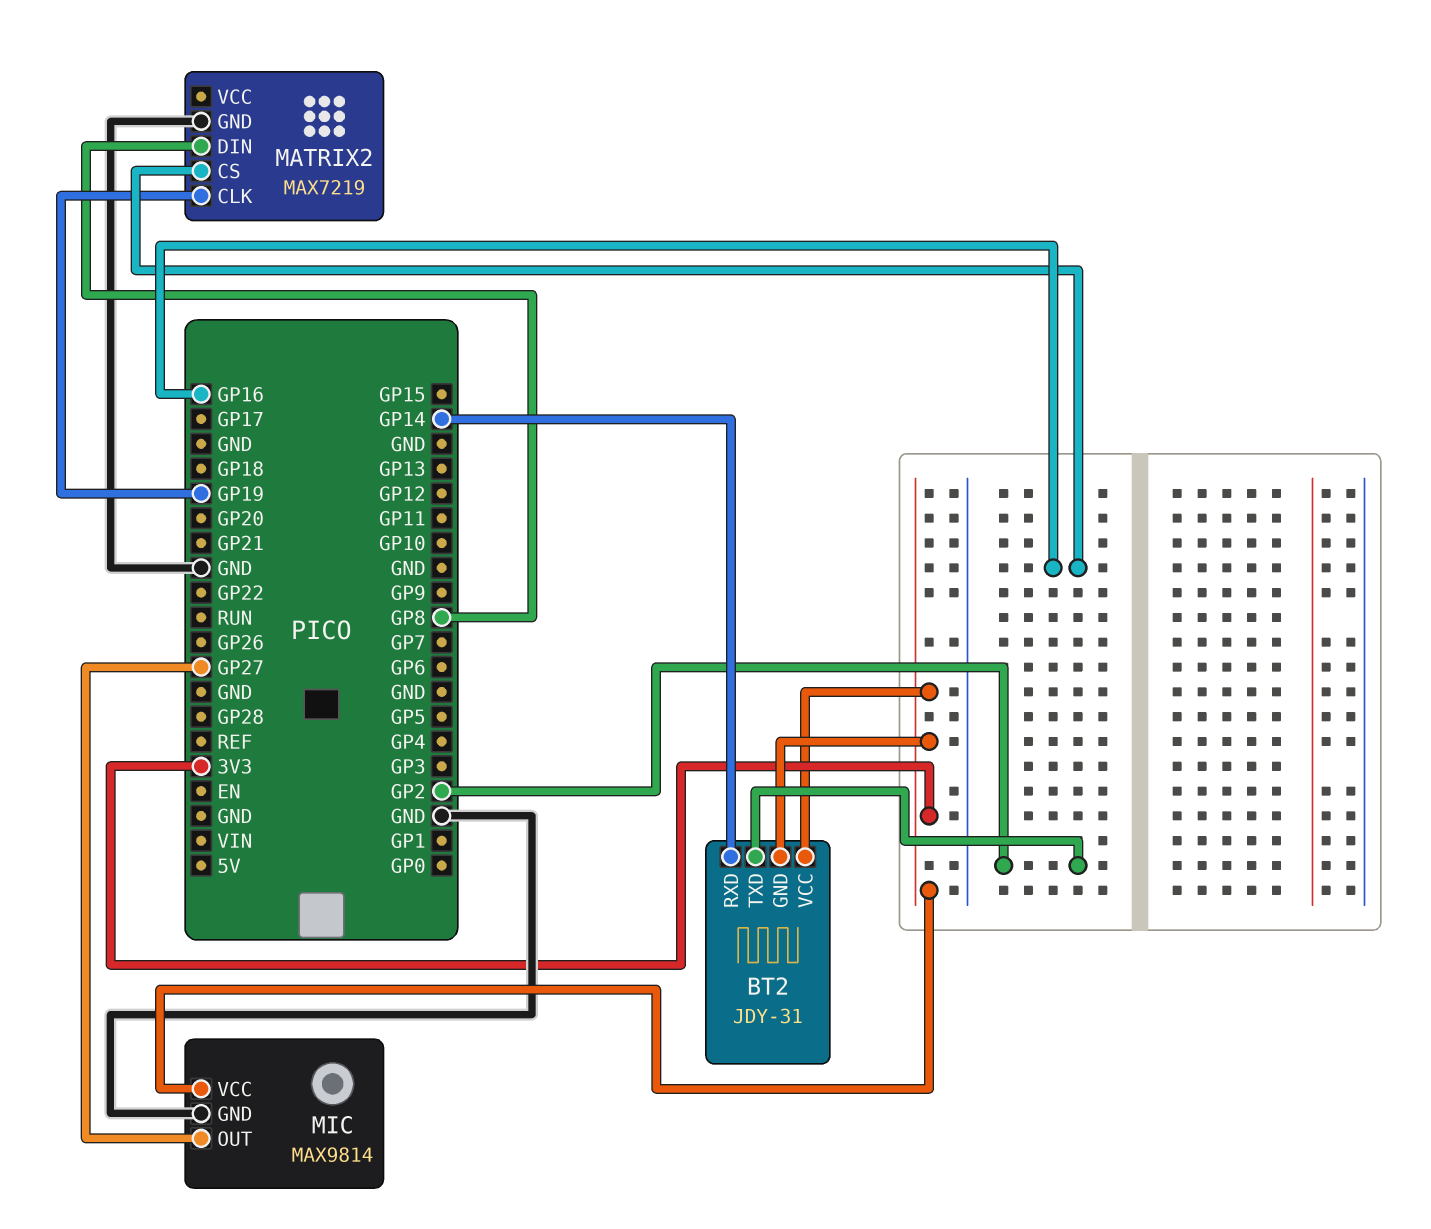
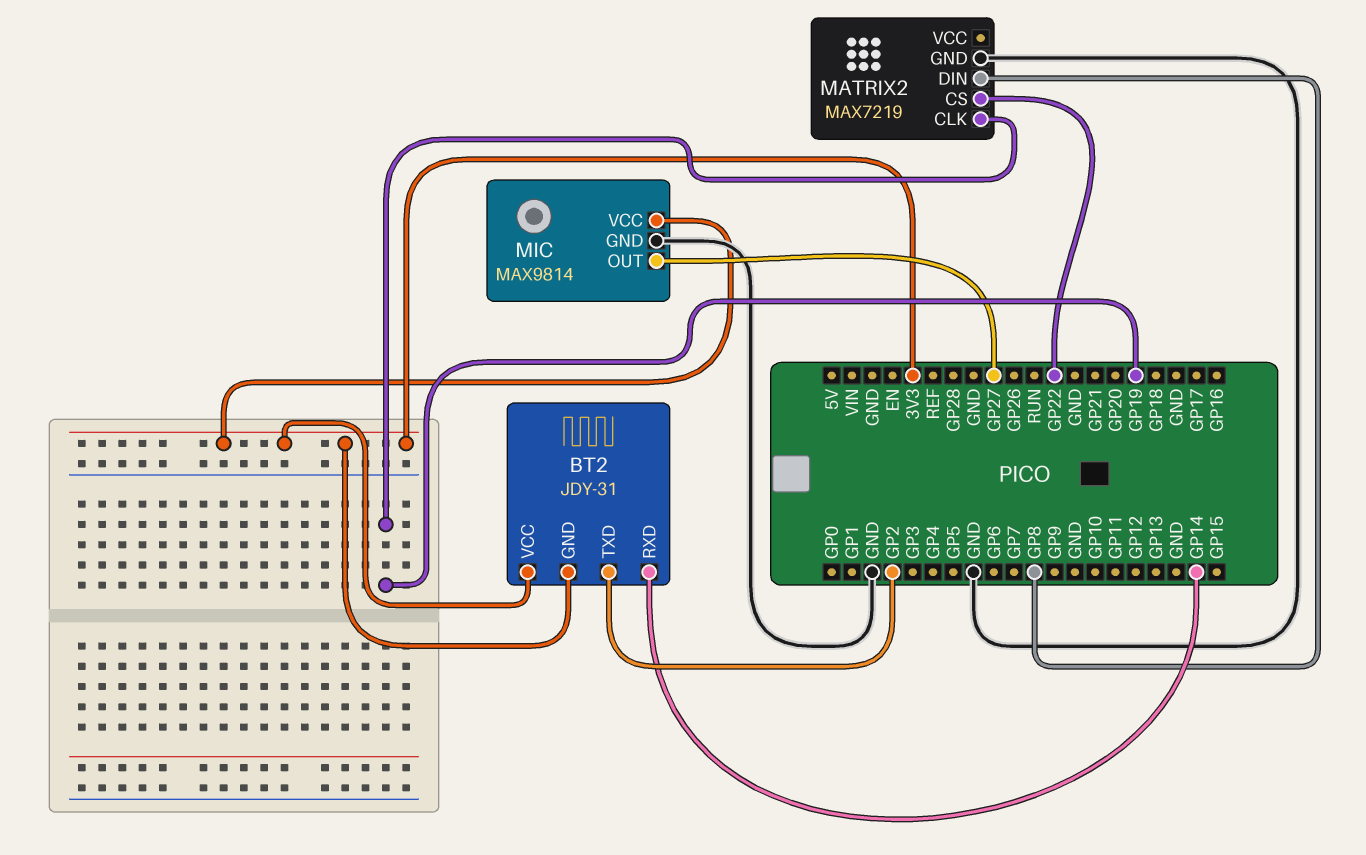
MATRIX2 pin CS: GP16 -> GP22

